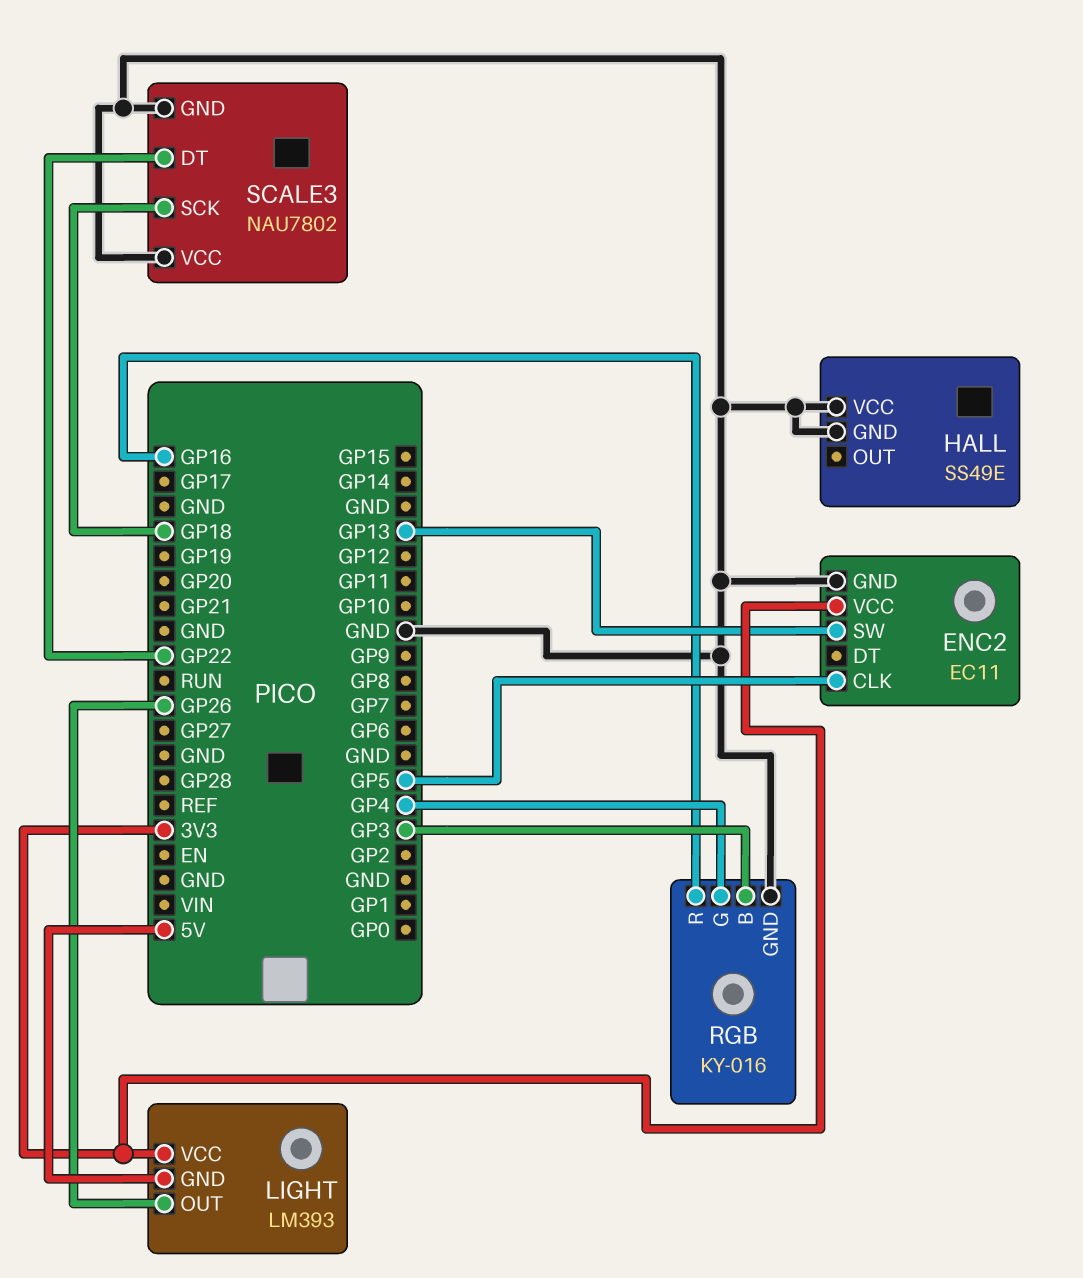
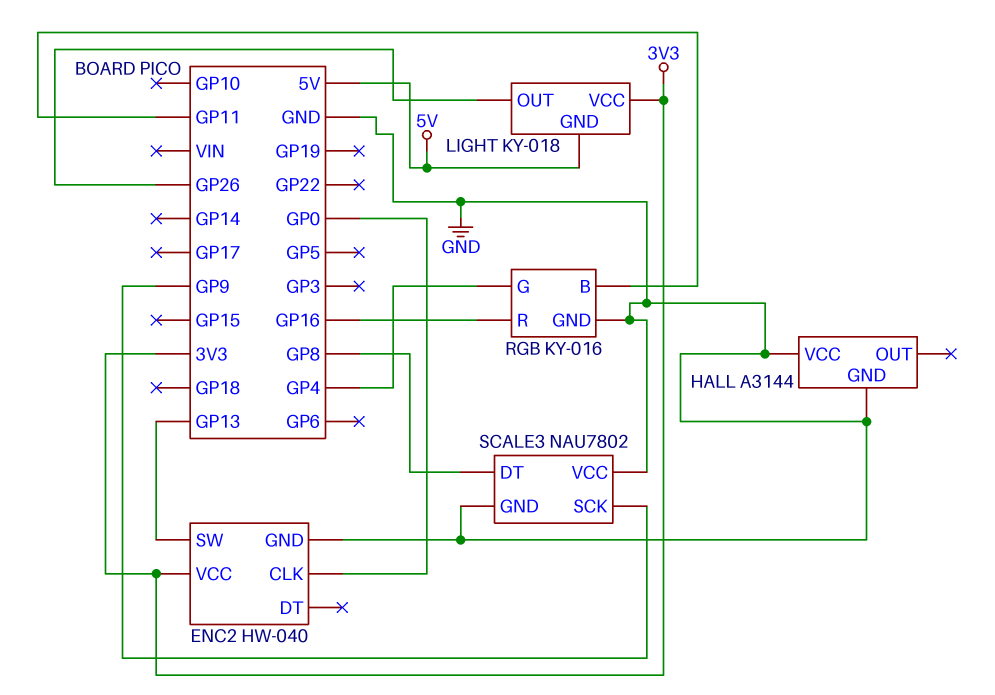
ENC2: EC11 -> HW-040
ENC2 pin CLK: GP5 -> GP0
HALL: SS49E -> A3144
LIGHT: LM393 -> KY-018
RGB pin B: GP3 -> GP11
SCALE3 pin DT: GP22 -> GP8
SCALE3 pin SCK: GP18 -> GP9

